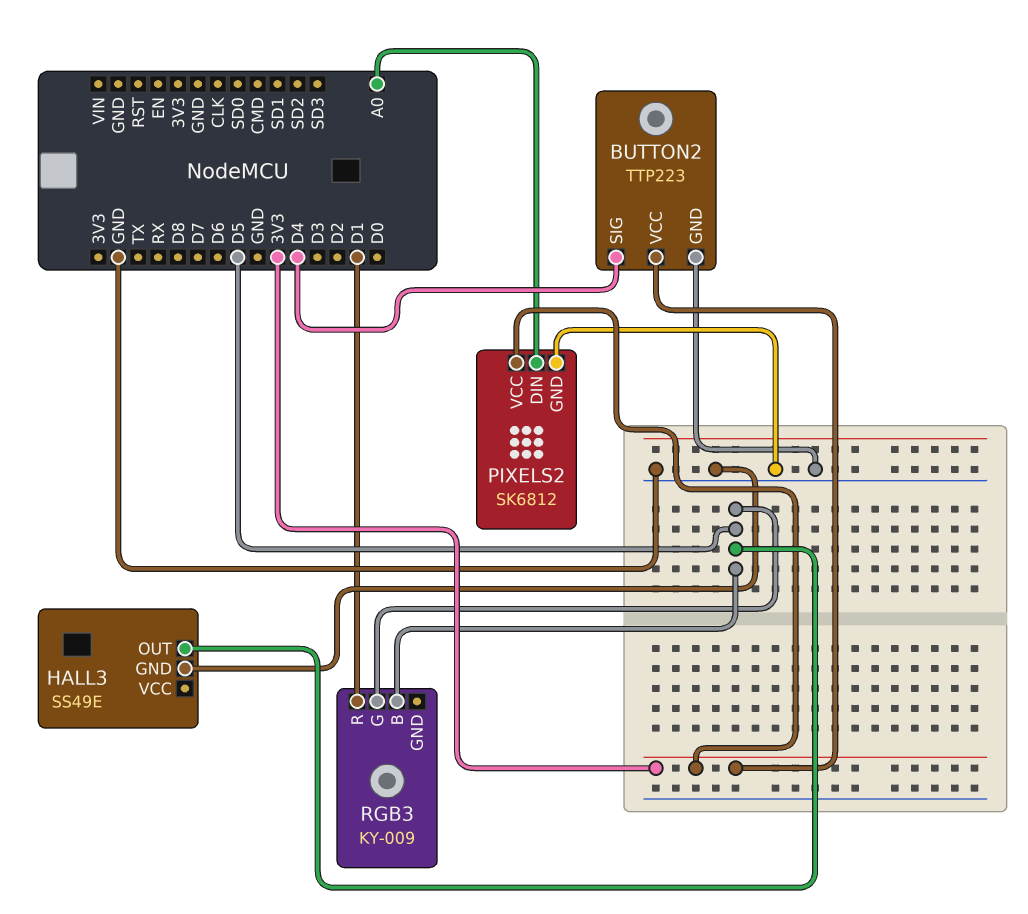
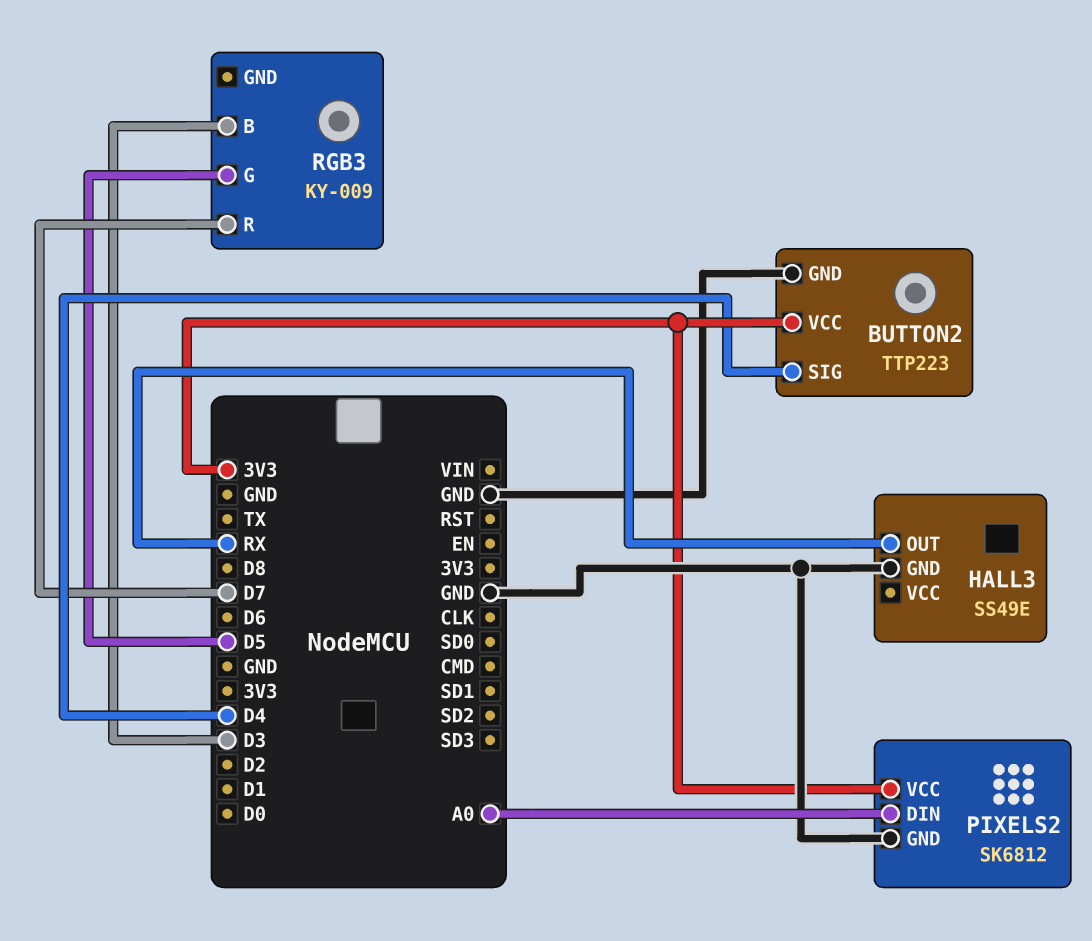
HALL3 pin OUT: D5 -> RX
RGB3 pin B: D5 -> D3
RGB3 pin R: D1 -> D7

